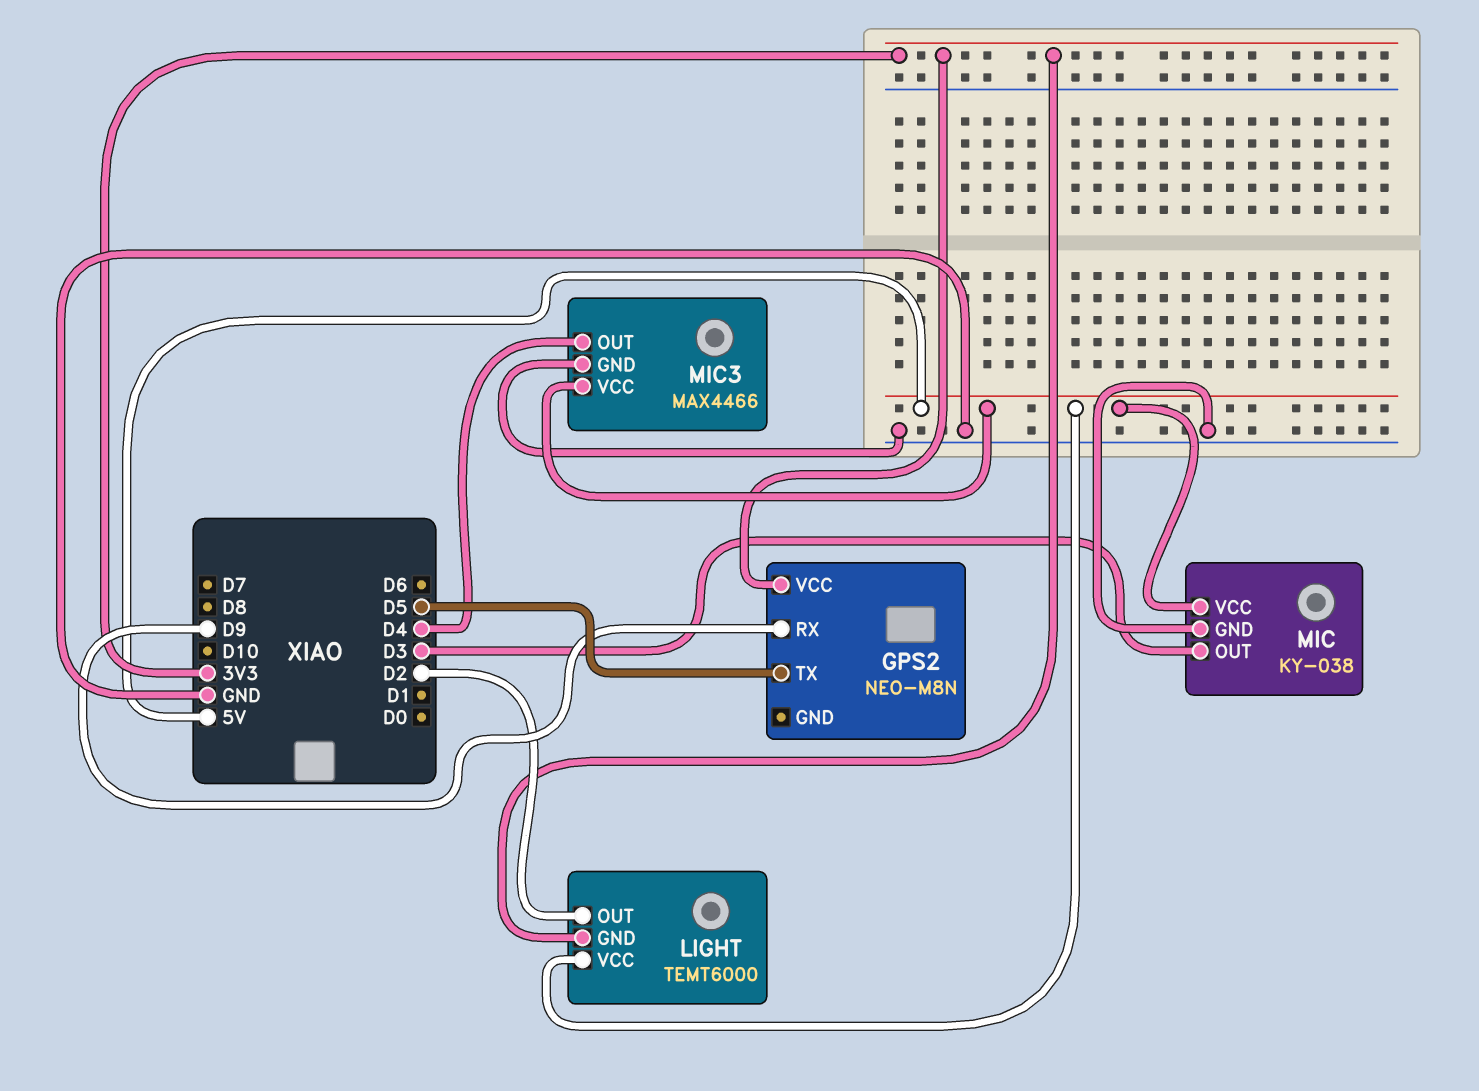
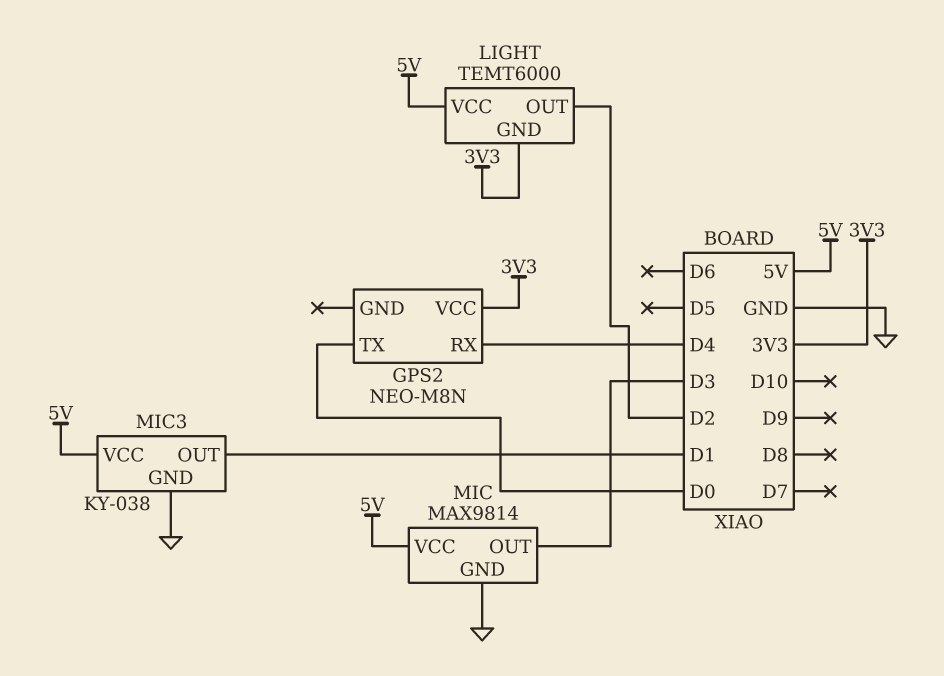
GPS2 pin RX: D9 -> D4
GPS2 pin TX: D5 -> D0
MIC: KY-038 -> MAX9814
MIC3: MAX4466 -> KY-038
MIC3 pin OUT: D4 -> D1

